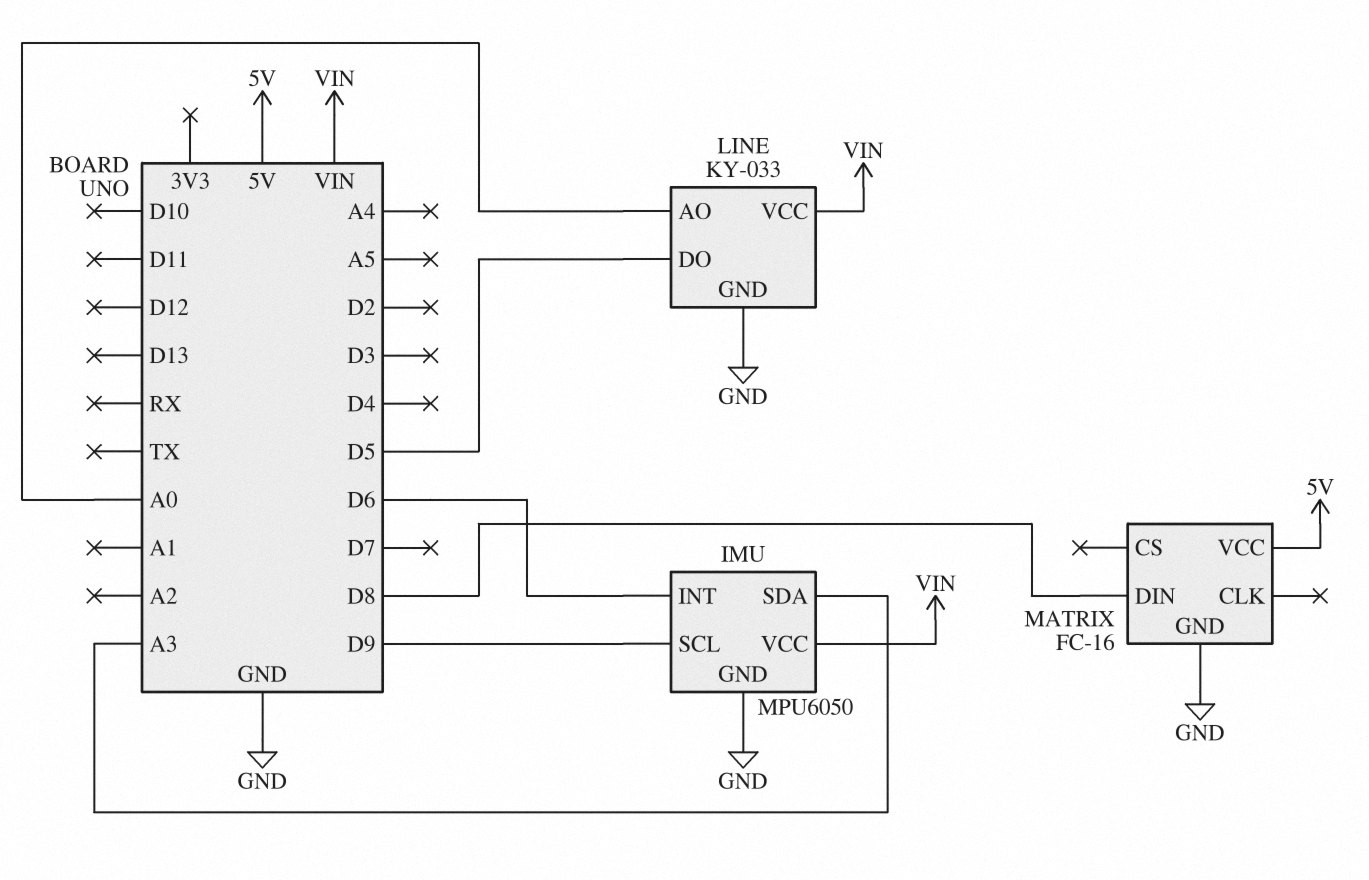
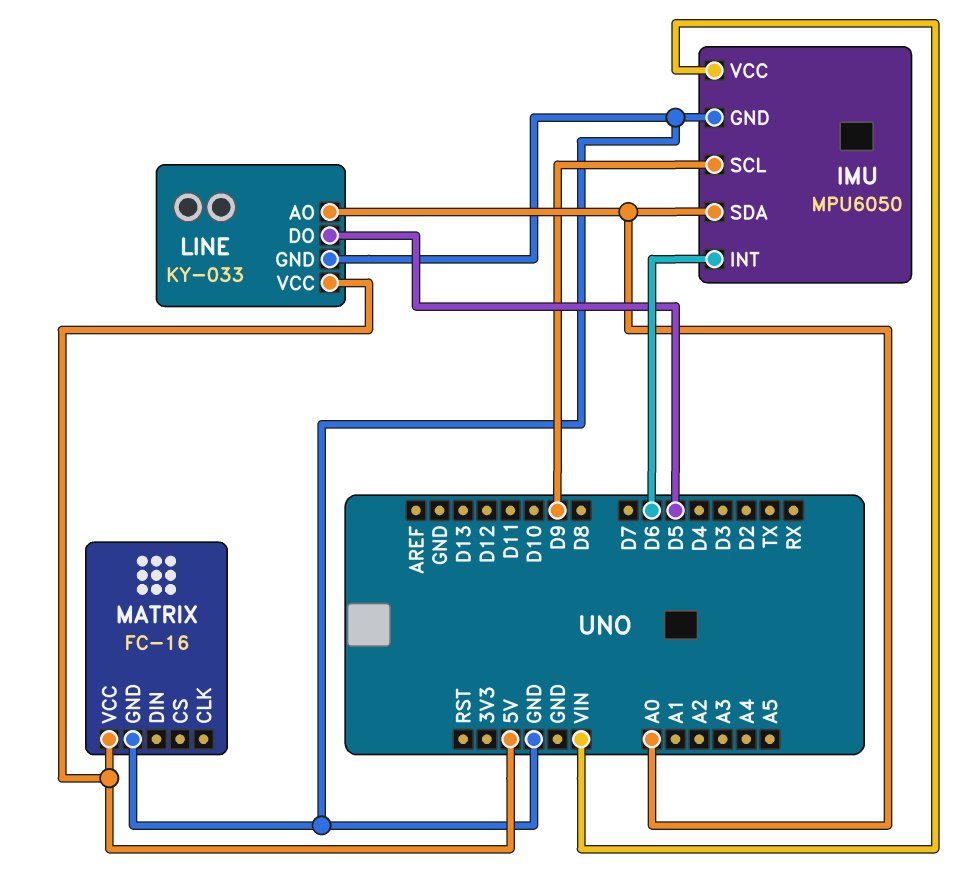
IMU pin SDA: A3 -> A0
LINE pin VCC: VIN -> 5V
MATRIX pin DIN: D8 -> none

